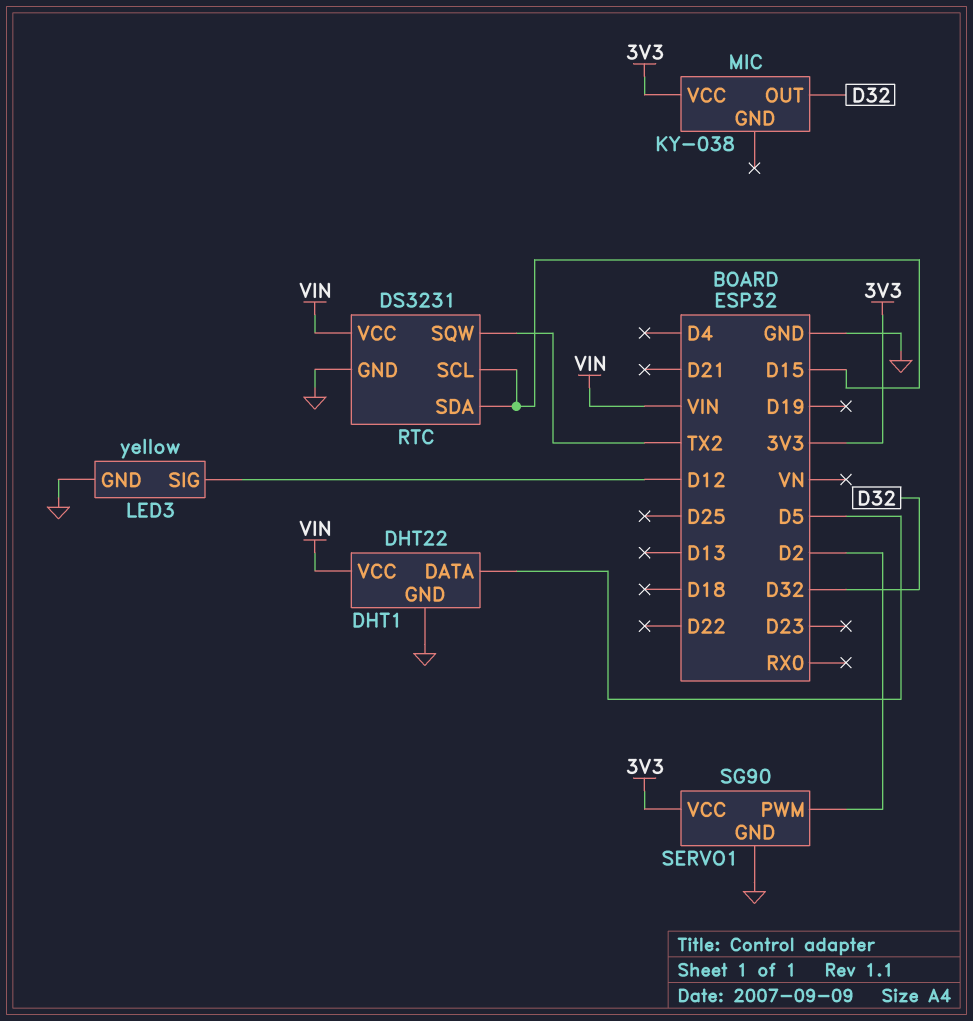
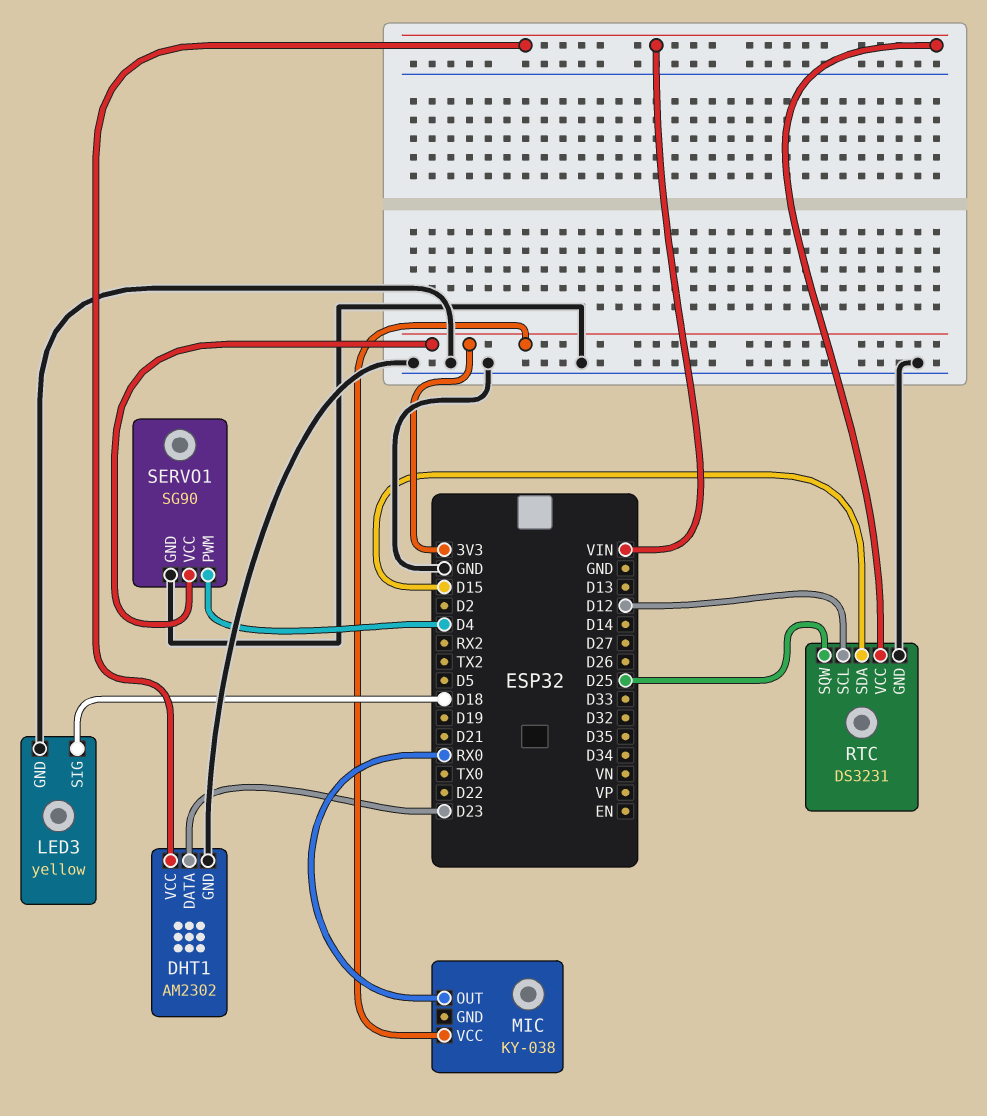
DHT1: DHT22 -> AM2302
DHT1 pin DATA: D5 -> D23
LED3 pin SIG: D12 -> D18
MIC pin OUT: D32 -> RX0
RTC pin SCL: D15 -> D12
RTC pin SQW: TX2 -> D25
SERVO1 pin PWM: D2 -> D4

